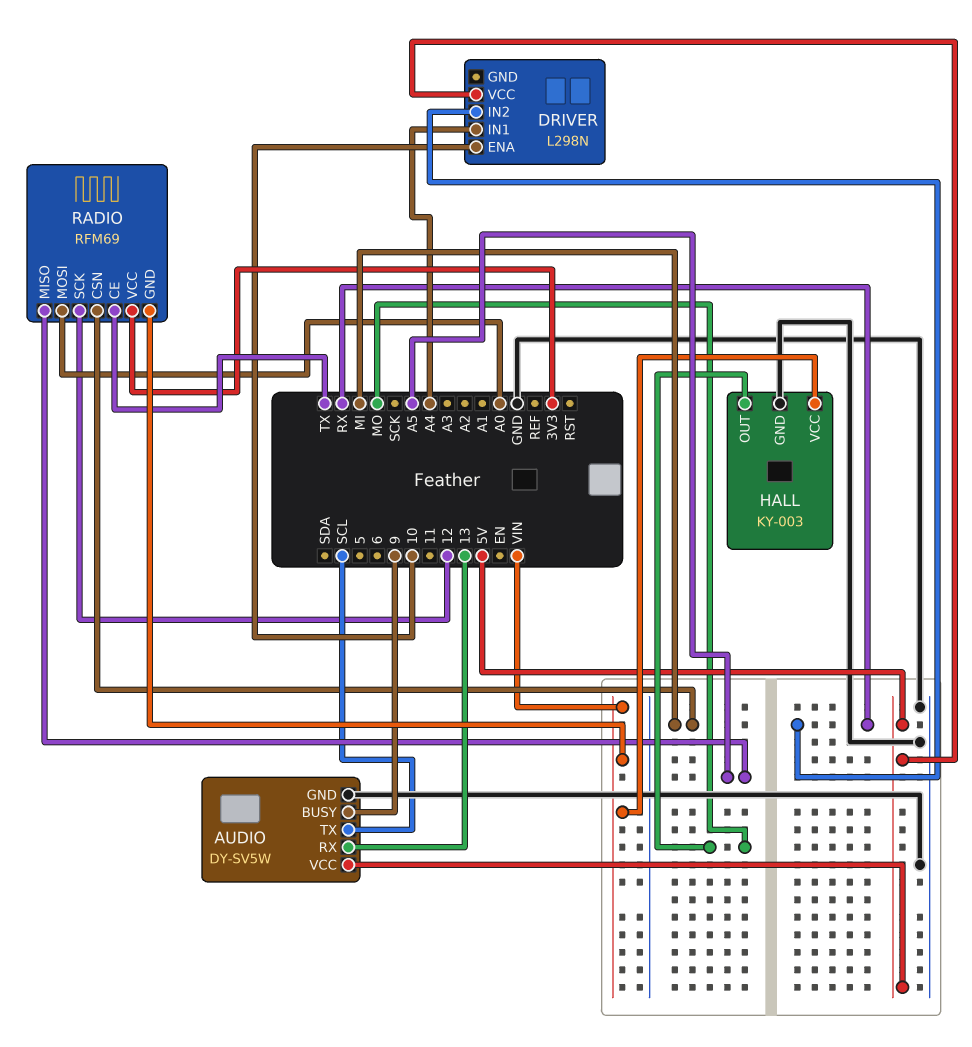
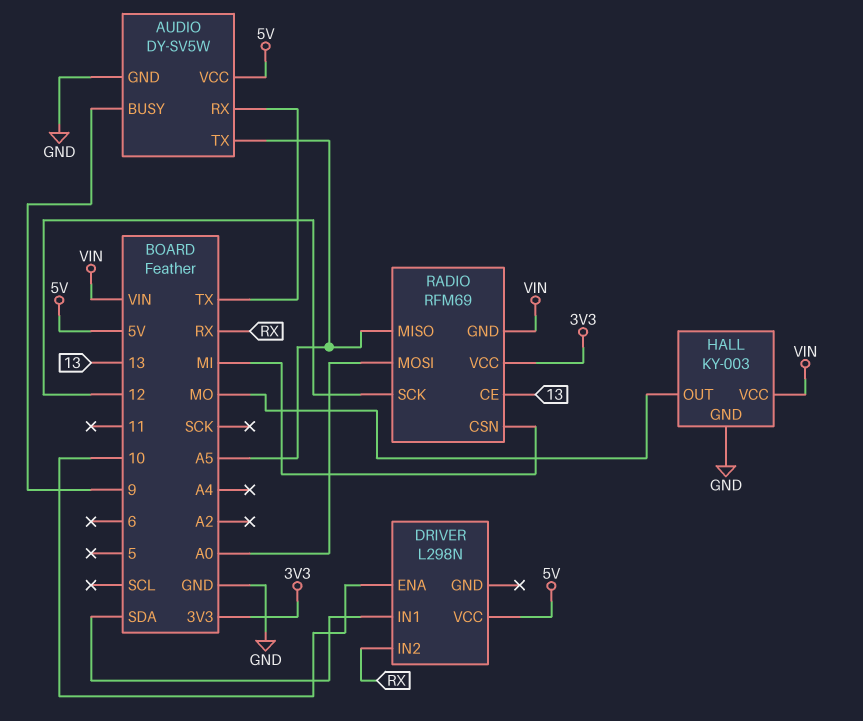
AUDIO pin RX: 13 -> TX
AUDIO pin TX: SCL -> A5
DRIVER pin IN1: A4 -> SDA
RADIO pin CE: TX -> 13

